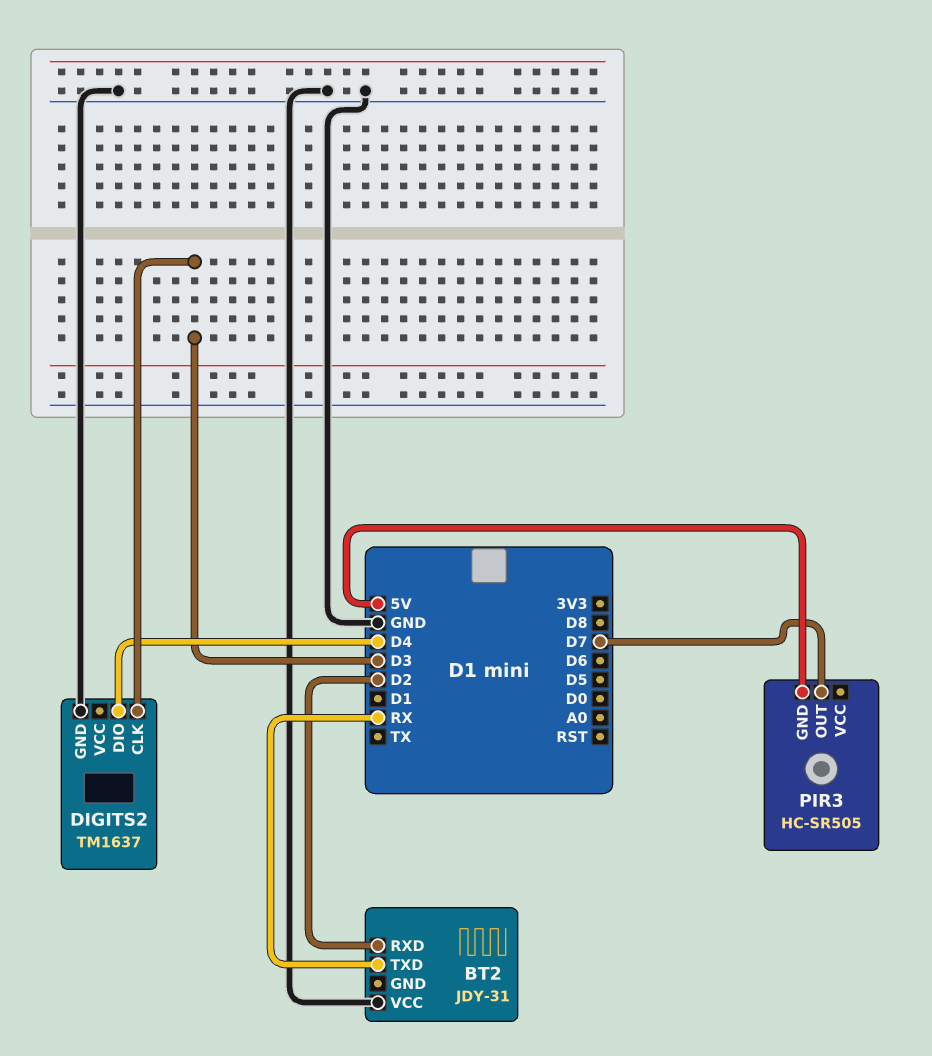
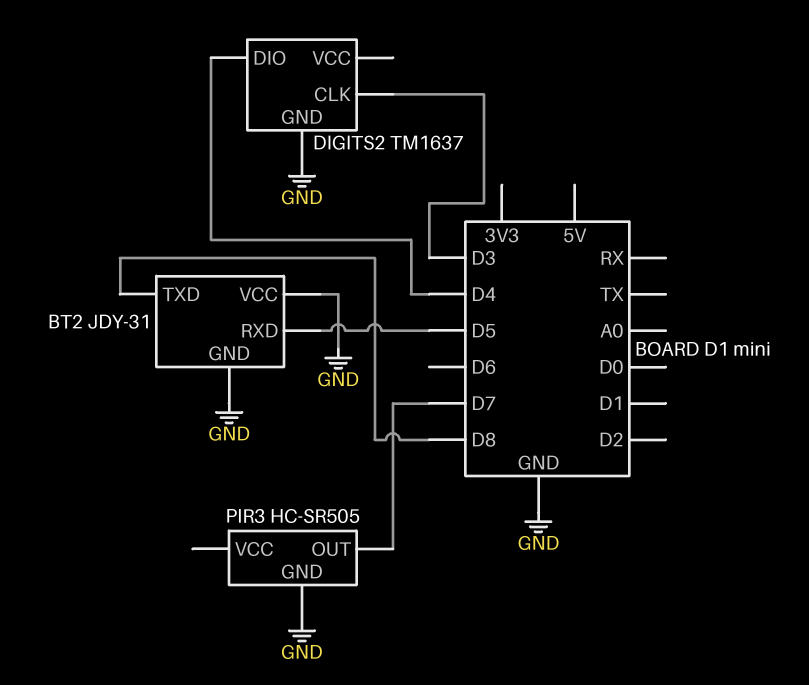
BT2 pin GND: none -> GND
BT2 pin RXD: D2 -> D5
BT2 pin TXD: RX -> D8
PIR3 pin GND: 5V -> GND

